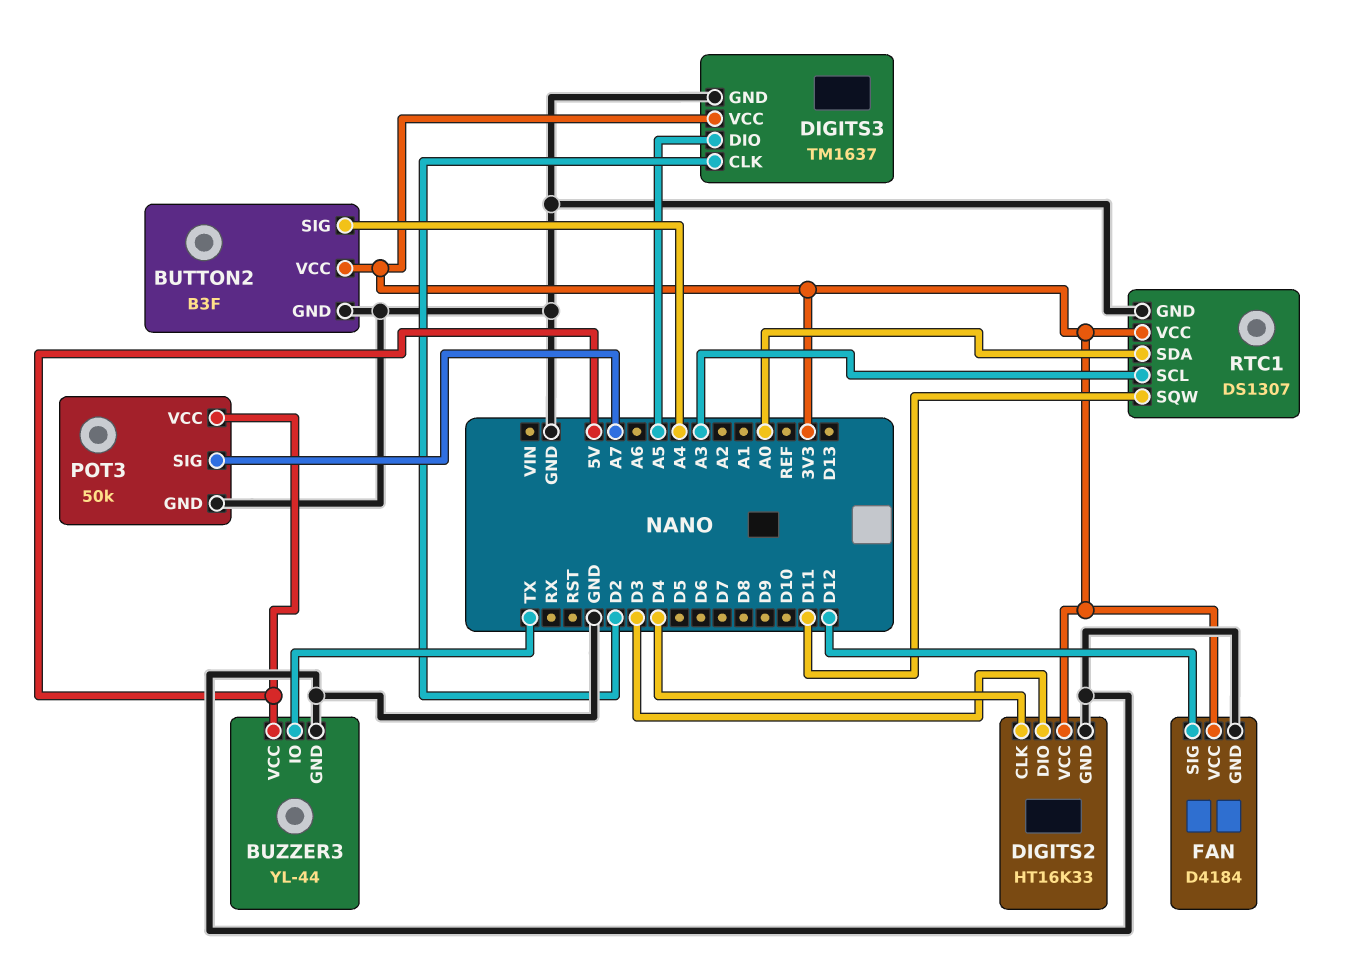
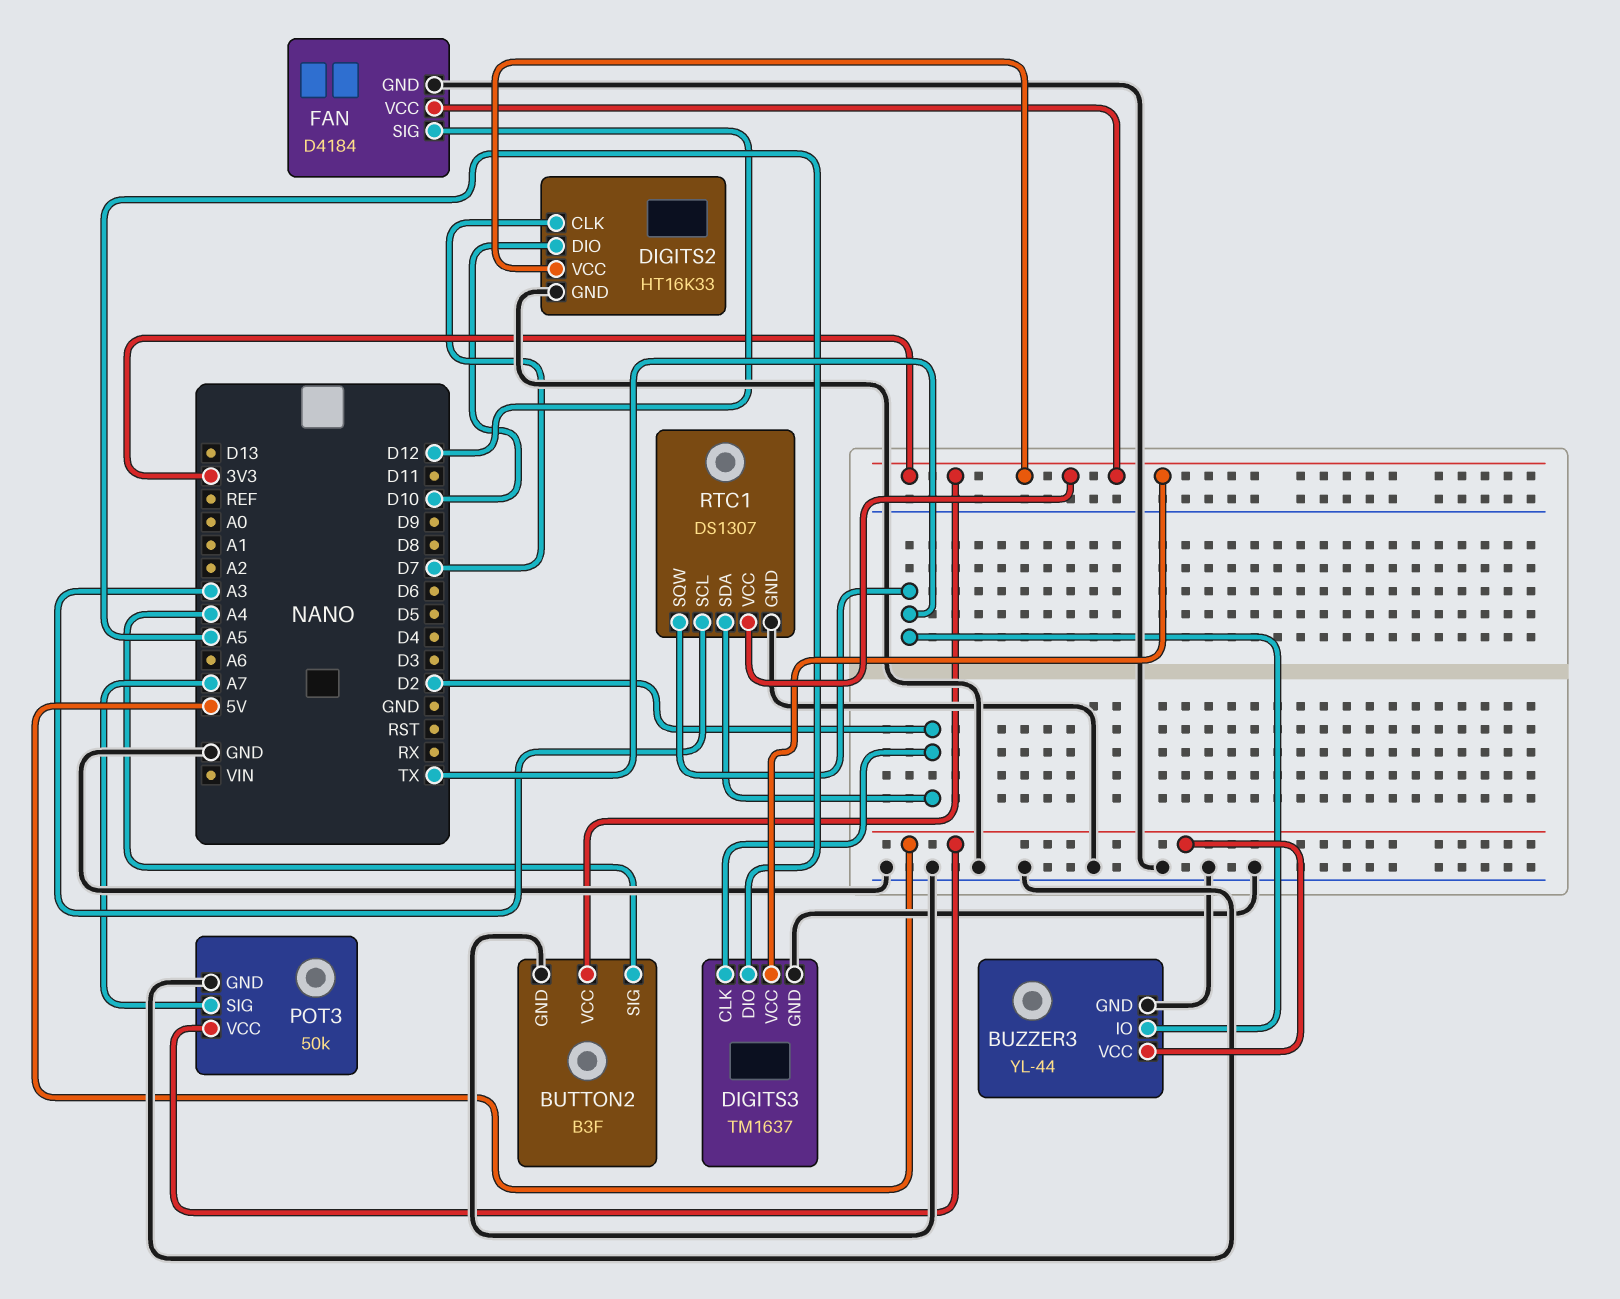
DIGITS2 pin CLK: D4 -> D7
DIGITS2 pin DIO: D3 -> D10
RTC1 pin SDA: A0 -> D2
RTC1 pin SQW: D11 -> TX

